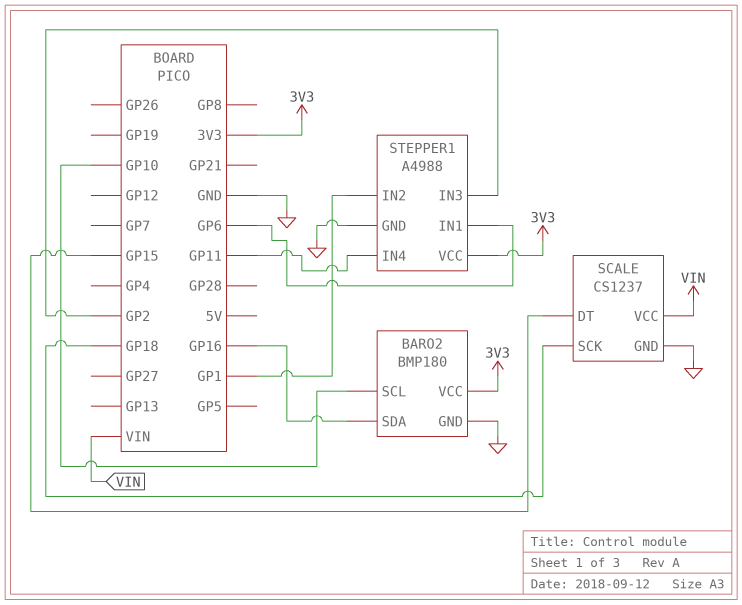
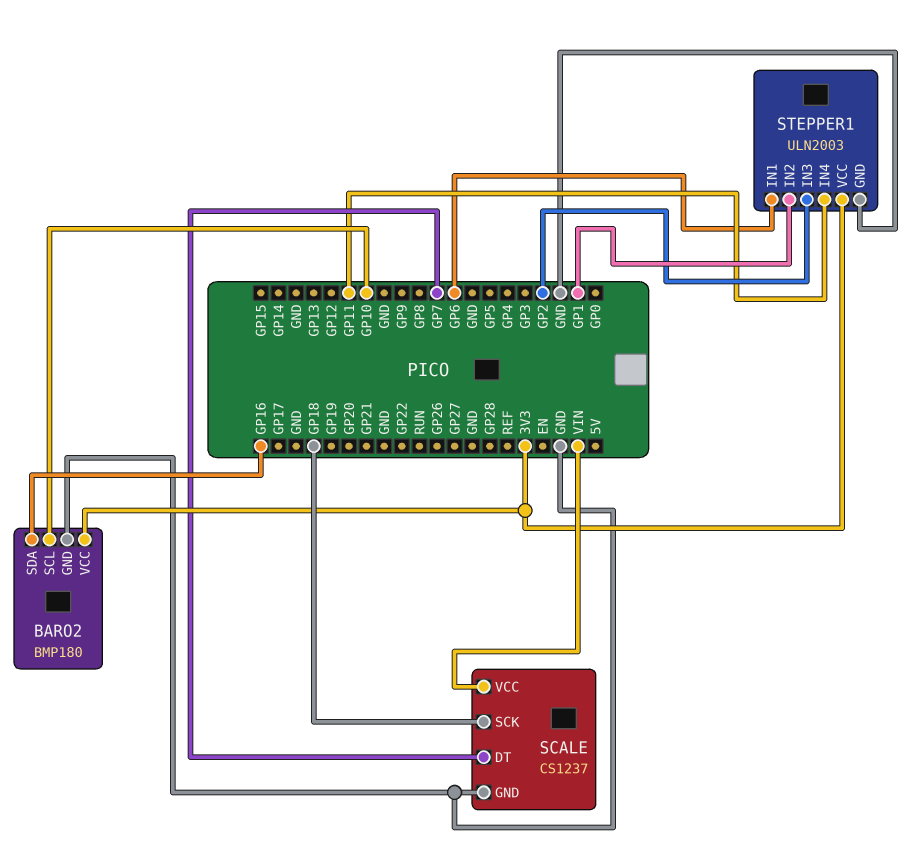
SCALE pin DT: GP15 -> GP7
STEPPER1: A4988 -> ULN2003

